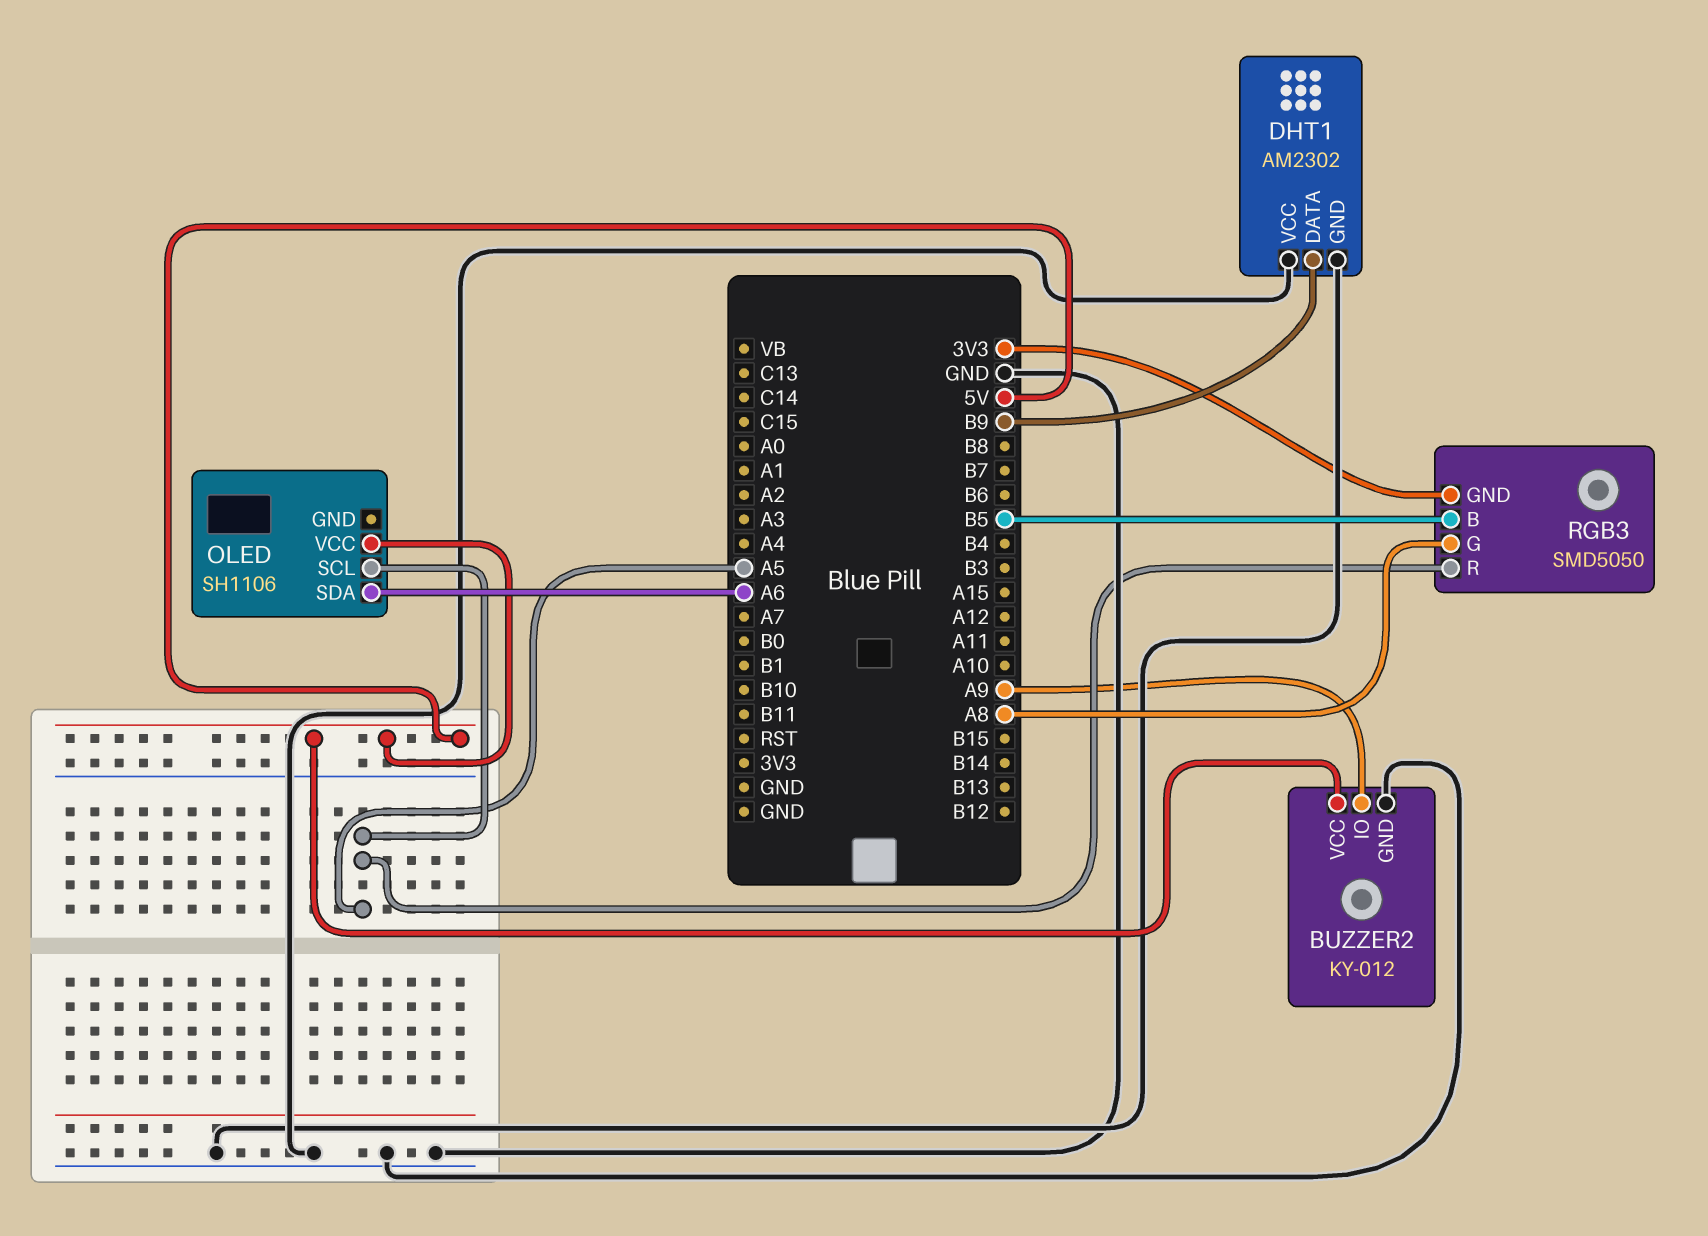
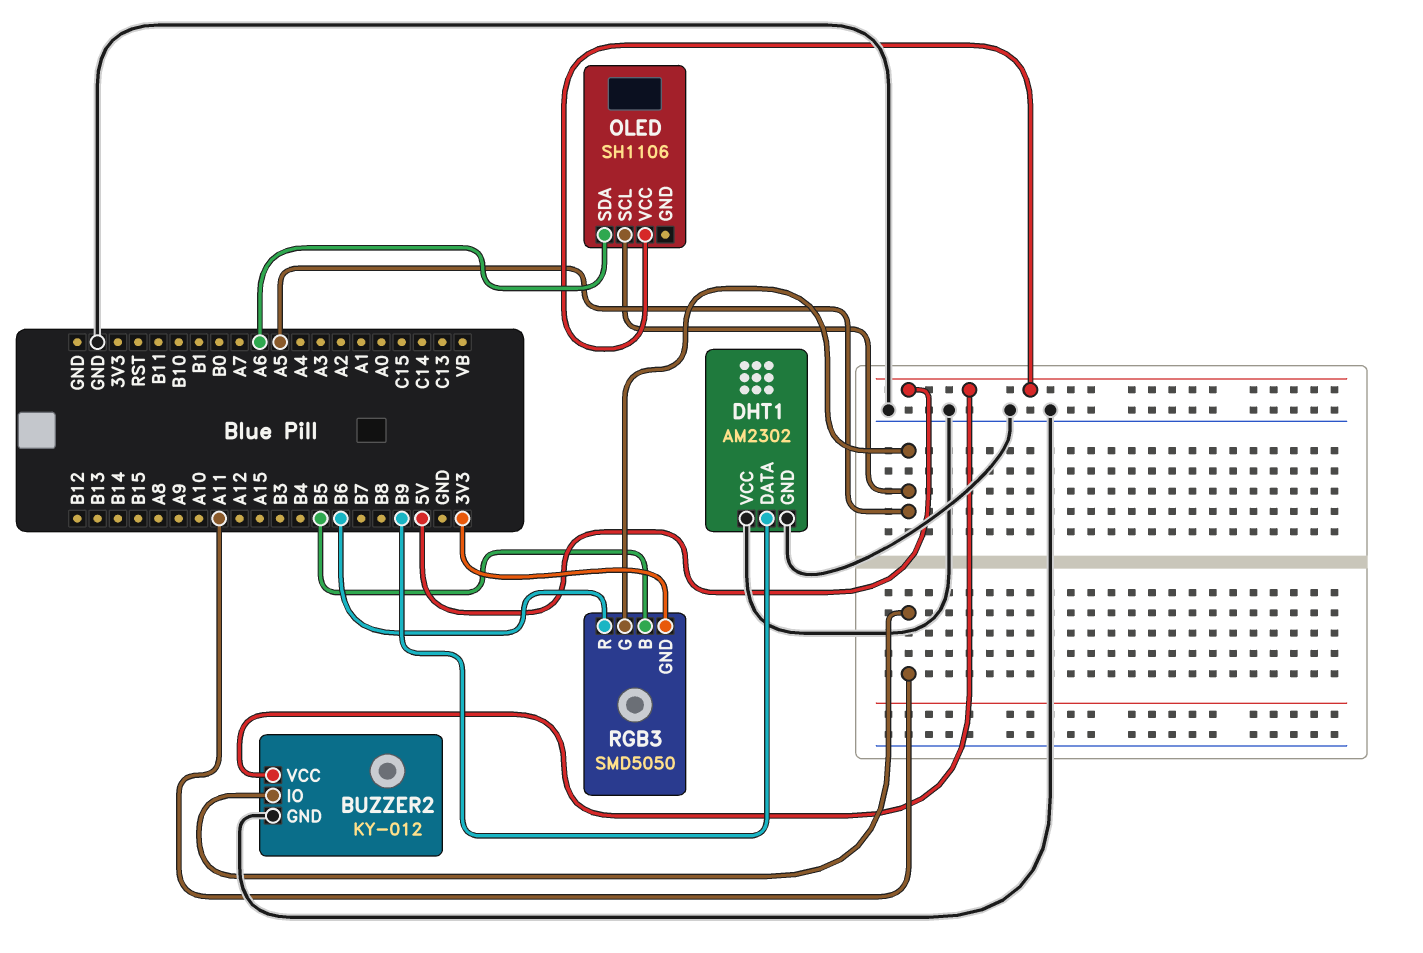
BUZZER2 pin IO: A9 -> A11
RGB3 pin G: A8 -> A5
RGB3 pin R: A5 -> B6

